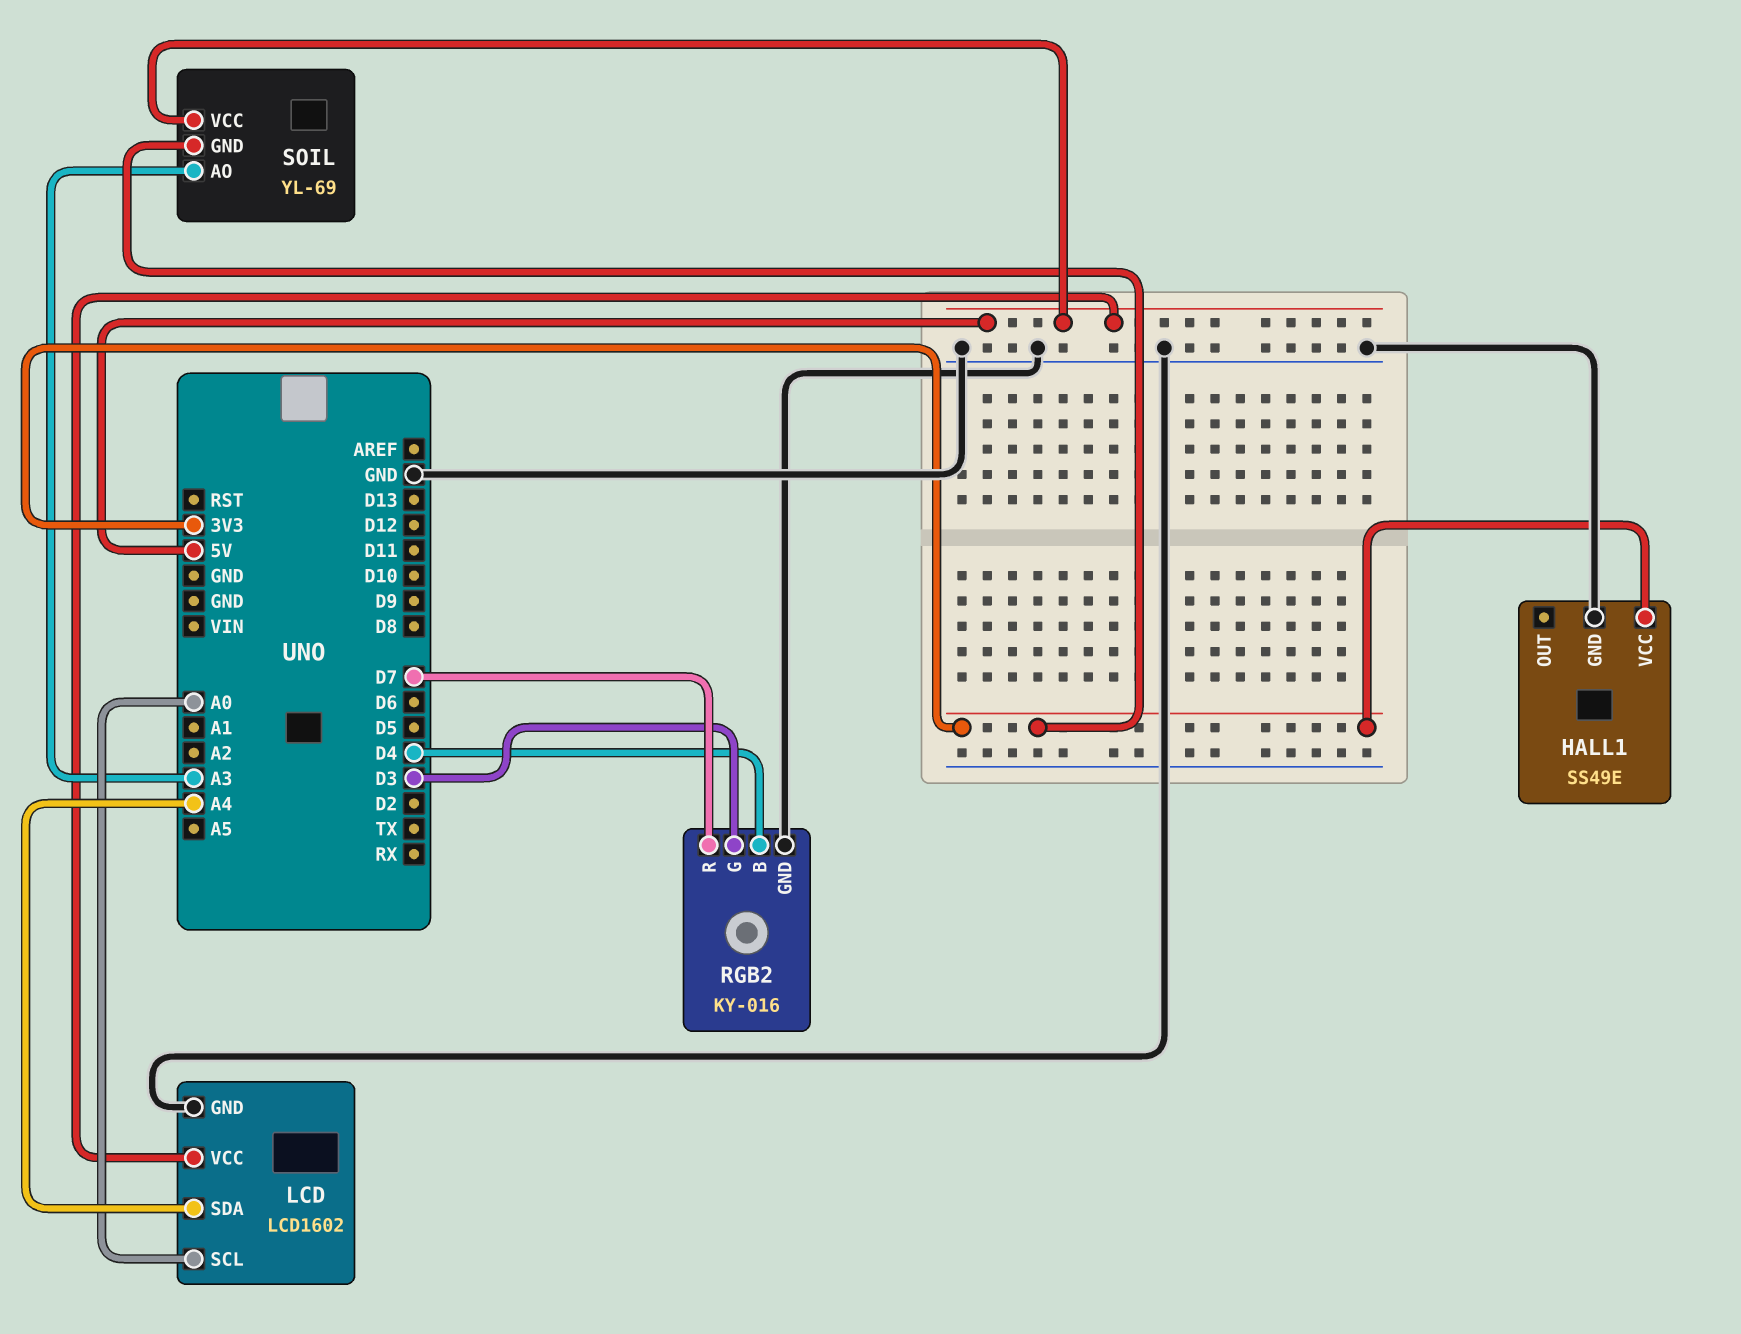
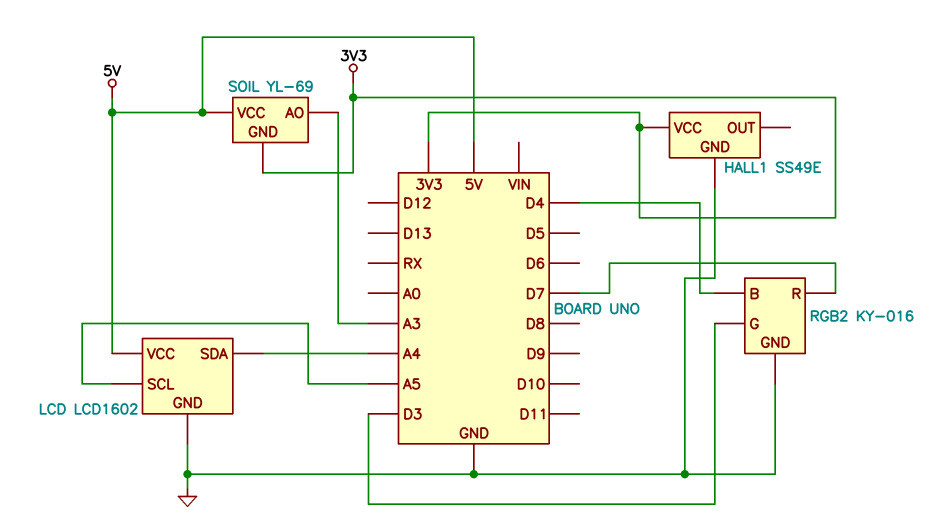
LCD pin SCL: A0 -> A5

